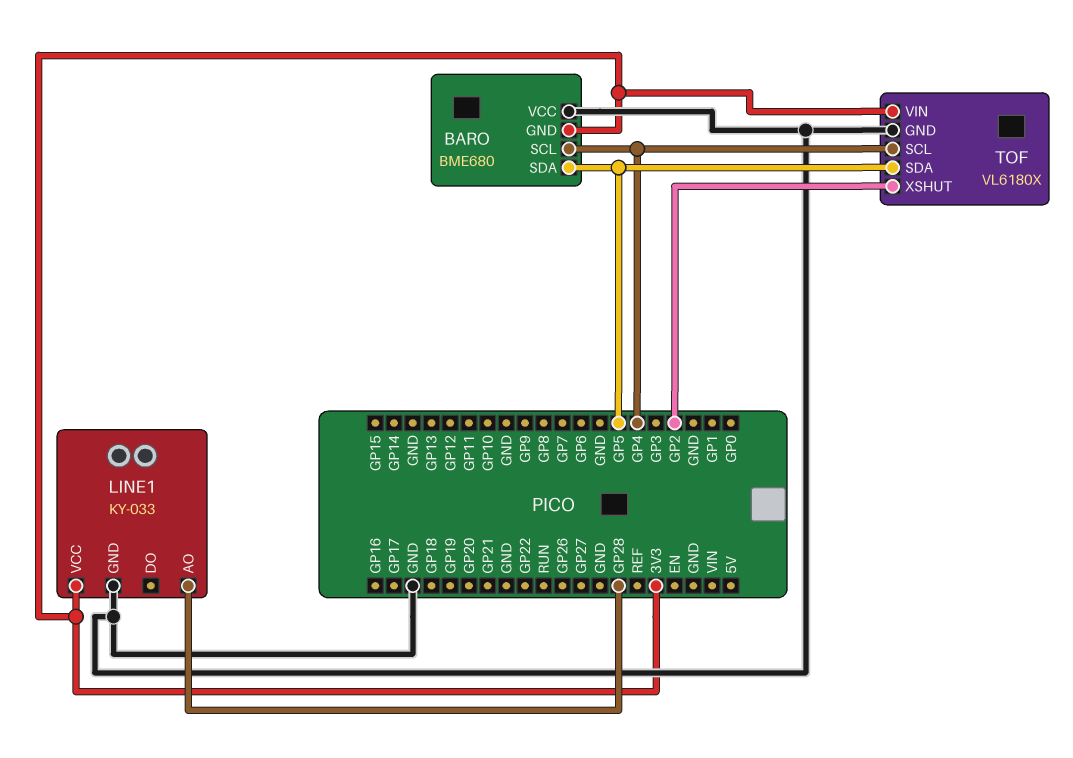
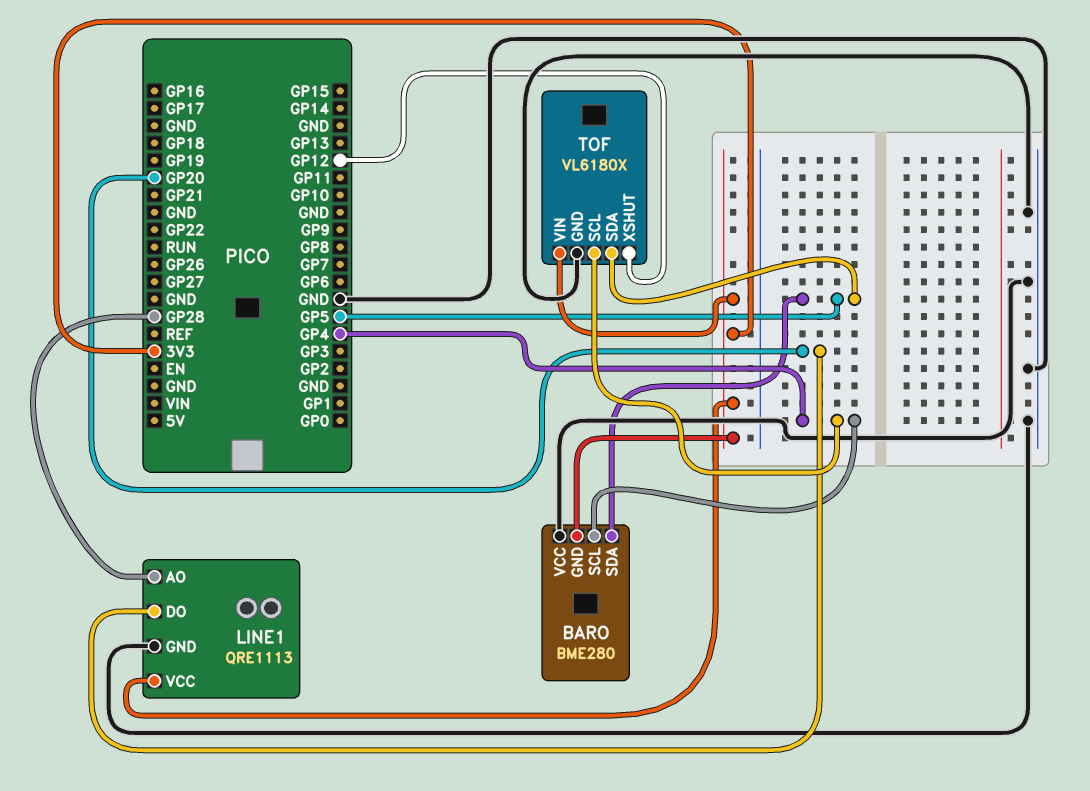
BARO: BME680 -> BME280
LINE1: KY-033 -> QRE1113
LINE1 pin DO: none -> GP20
TOF pin XSHUT: GP2 -> GP12

